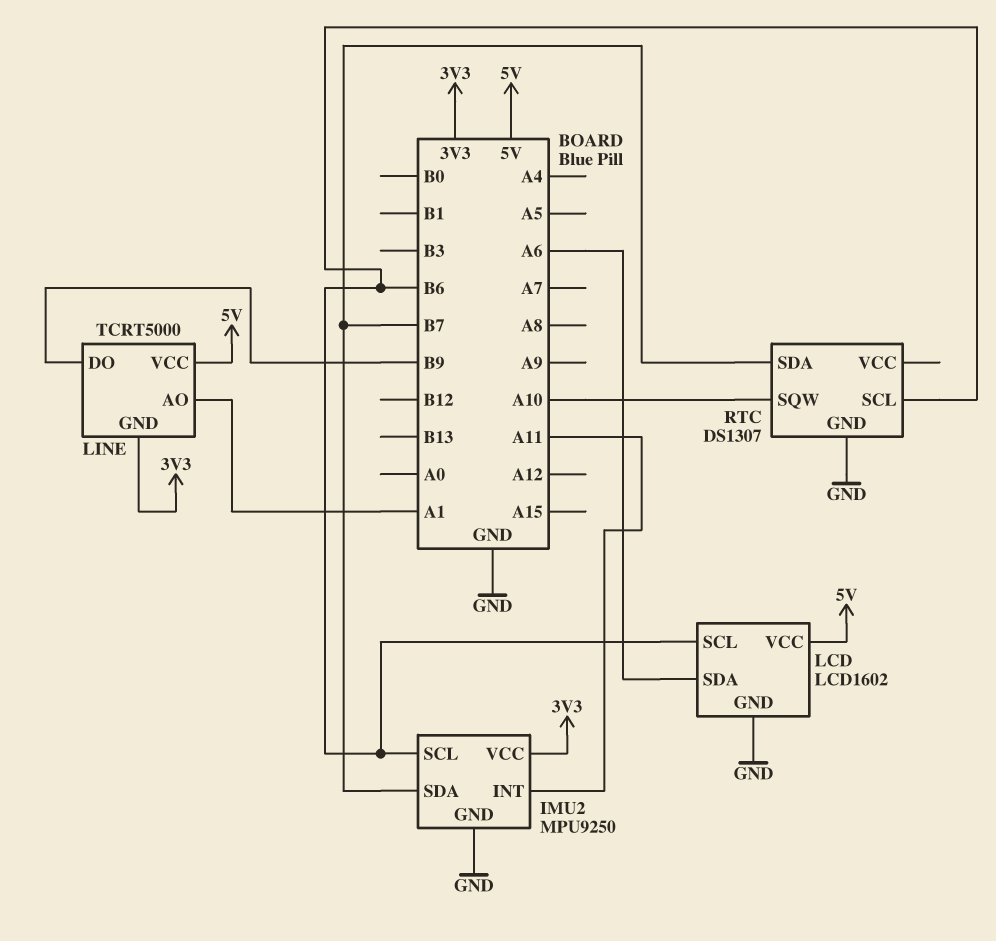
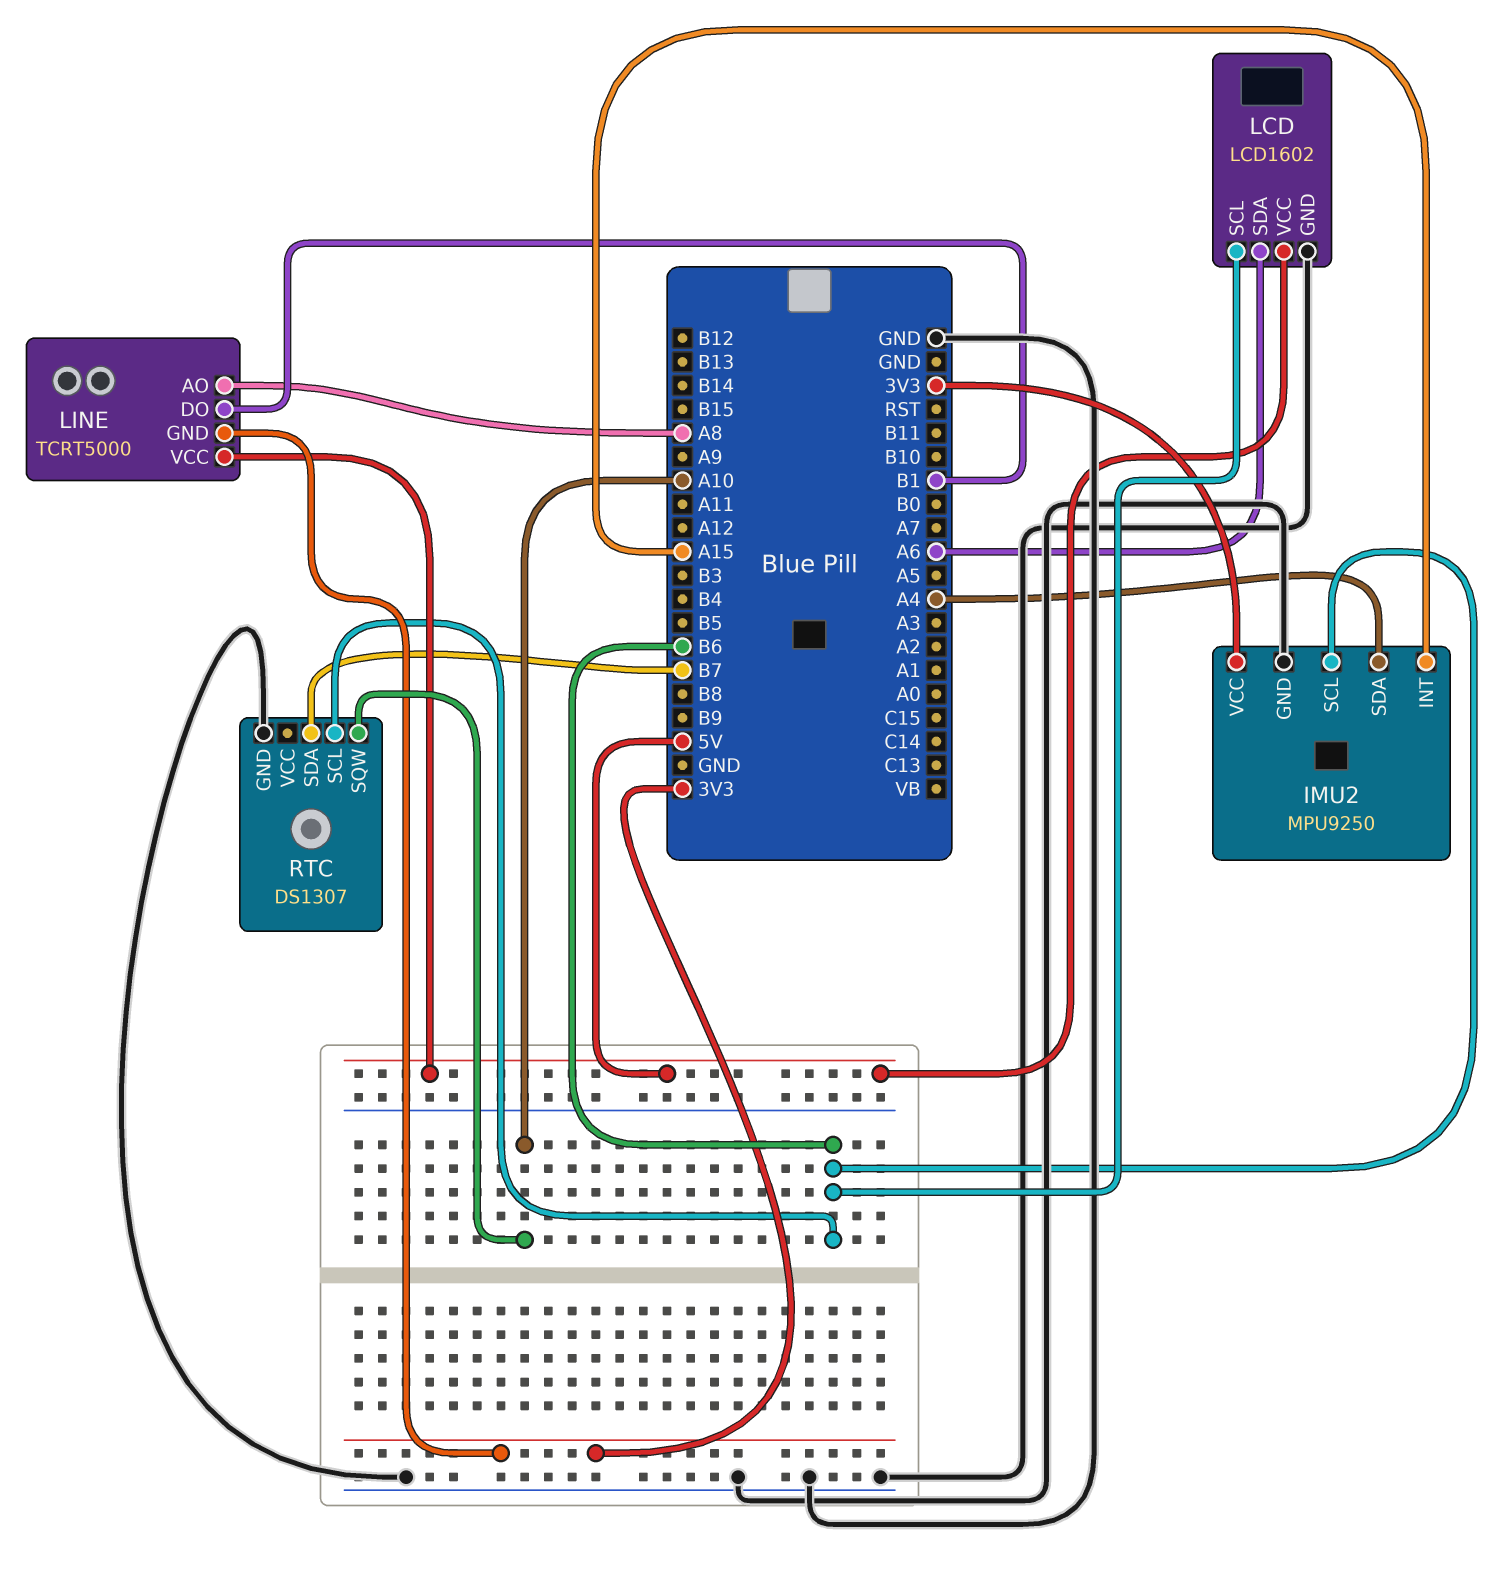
IMU2 pin INT: A11 -> A15
IMU2 pin SDA: B7 -> A4
LINE pin AO: A1 -> A8
LINE pin DO: B9 -> B1

